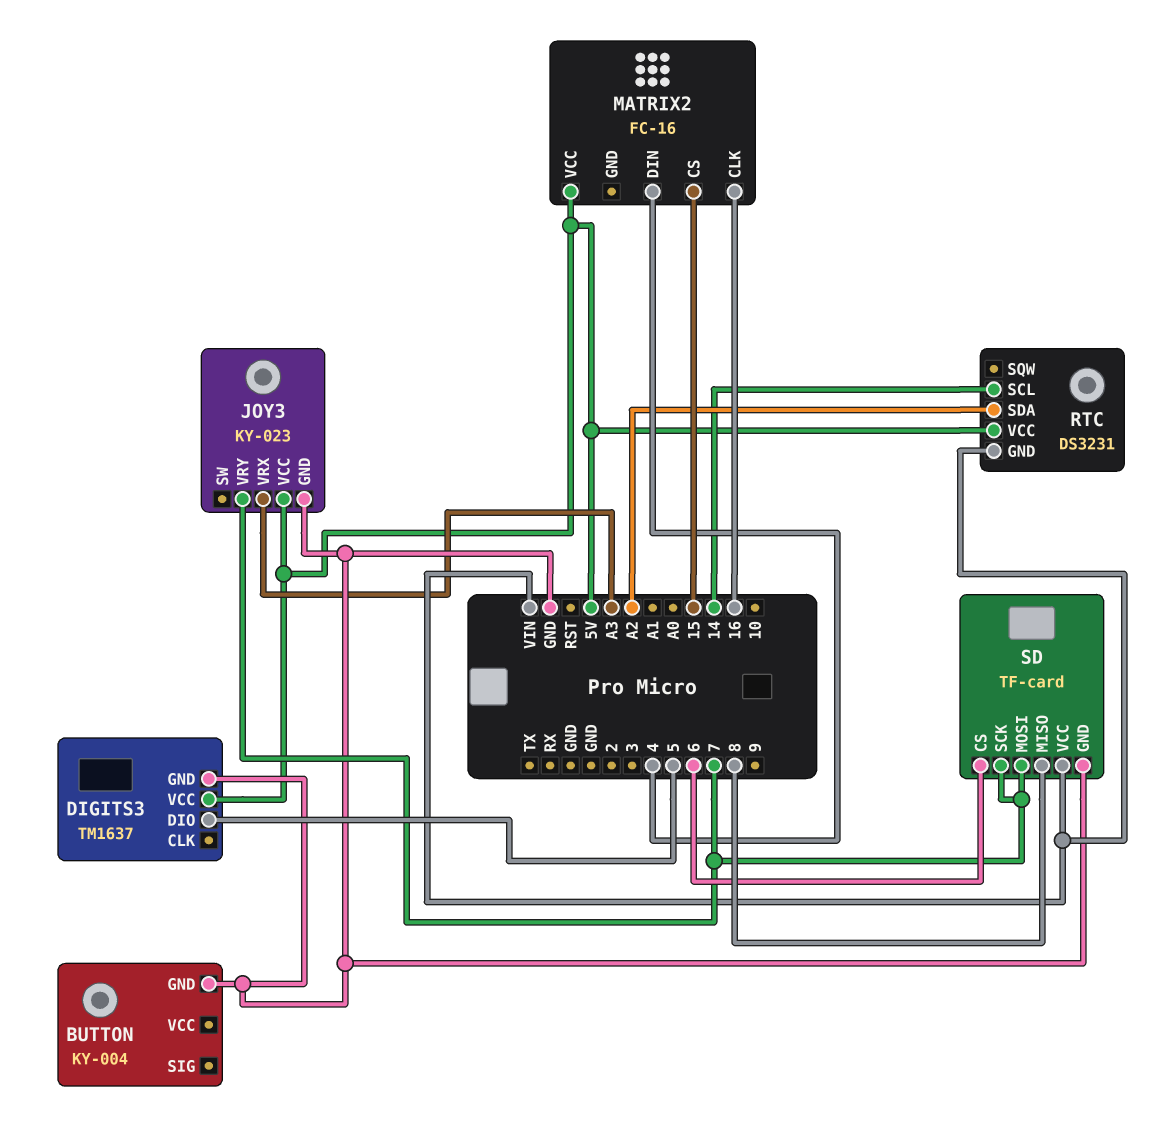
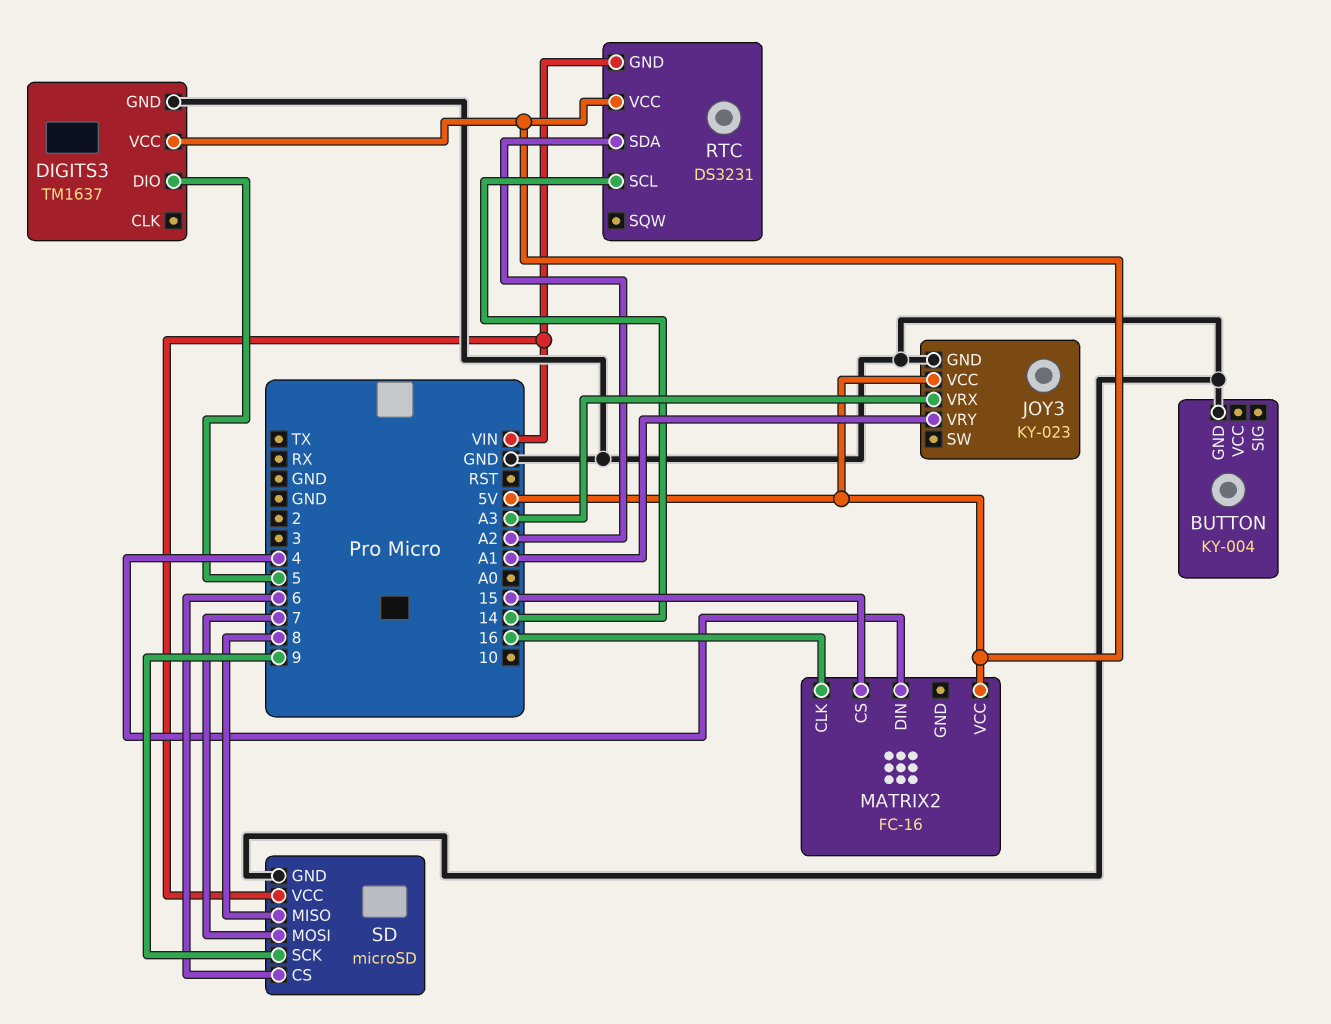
JOY3 pin VRY: 7 -> A1
SD: TF-card -> microSD
SD pin SCK: 7 -> 9

